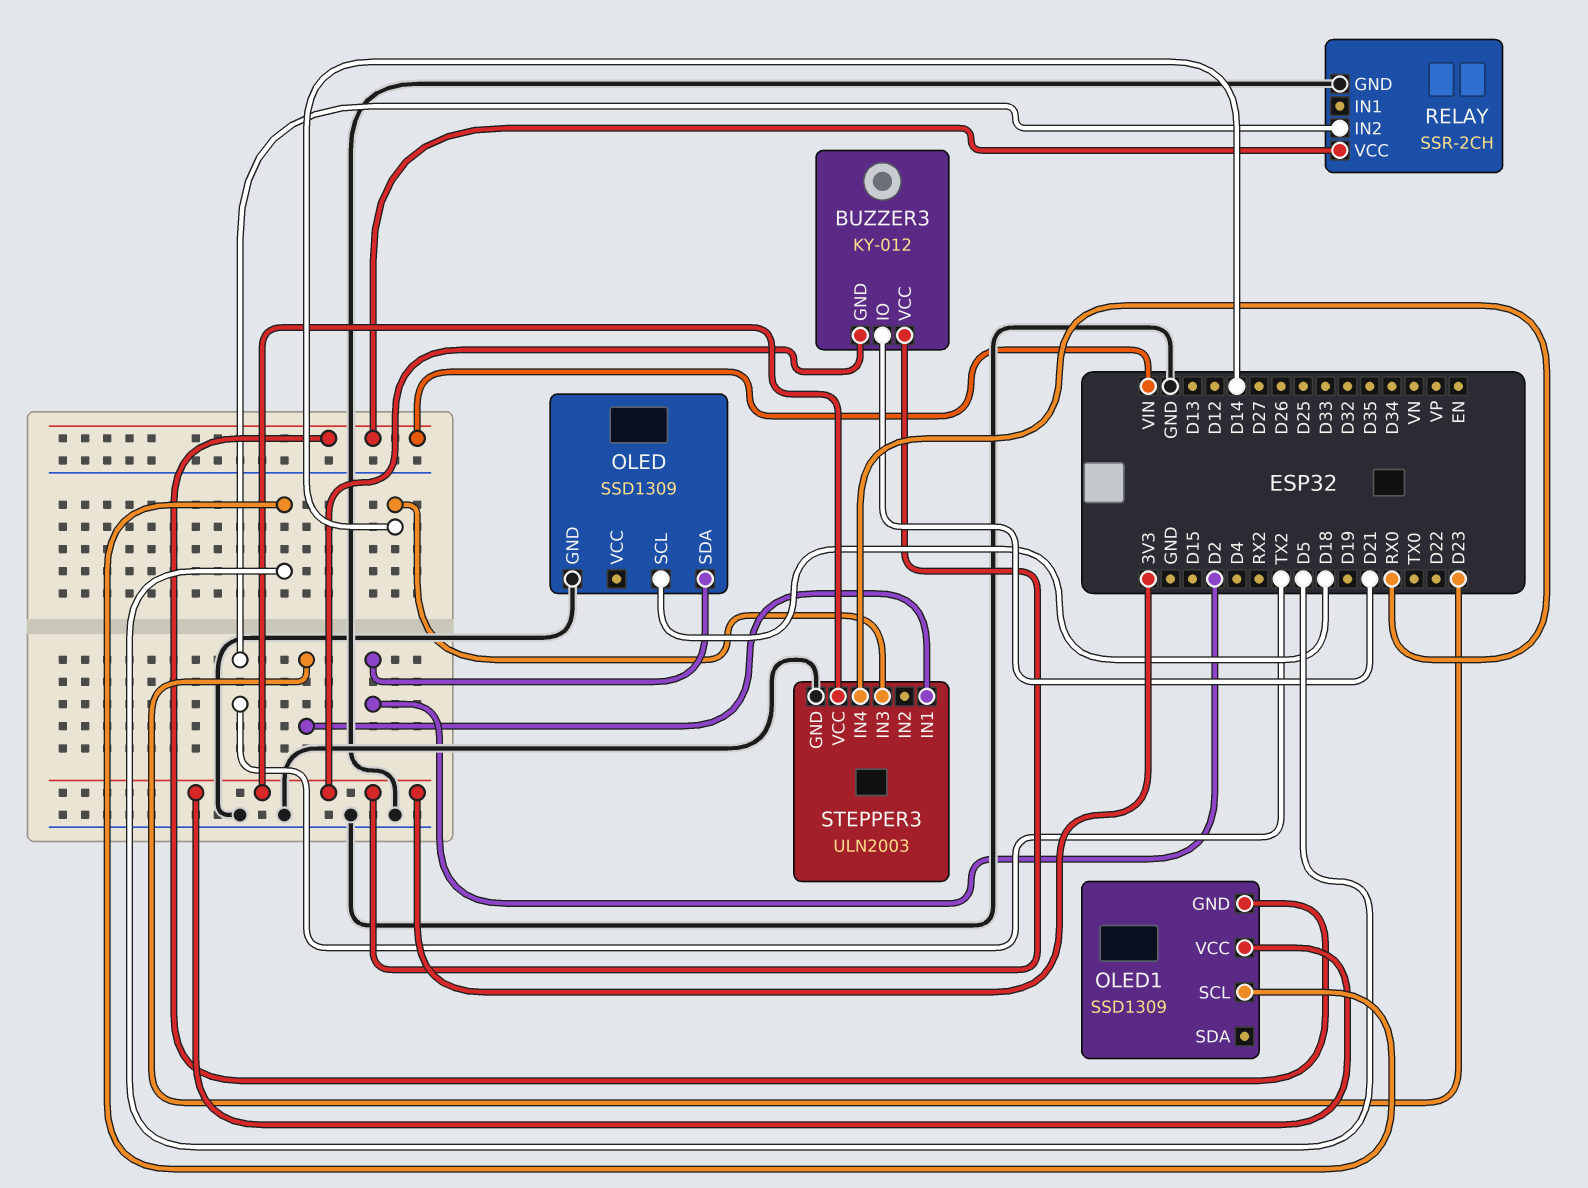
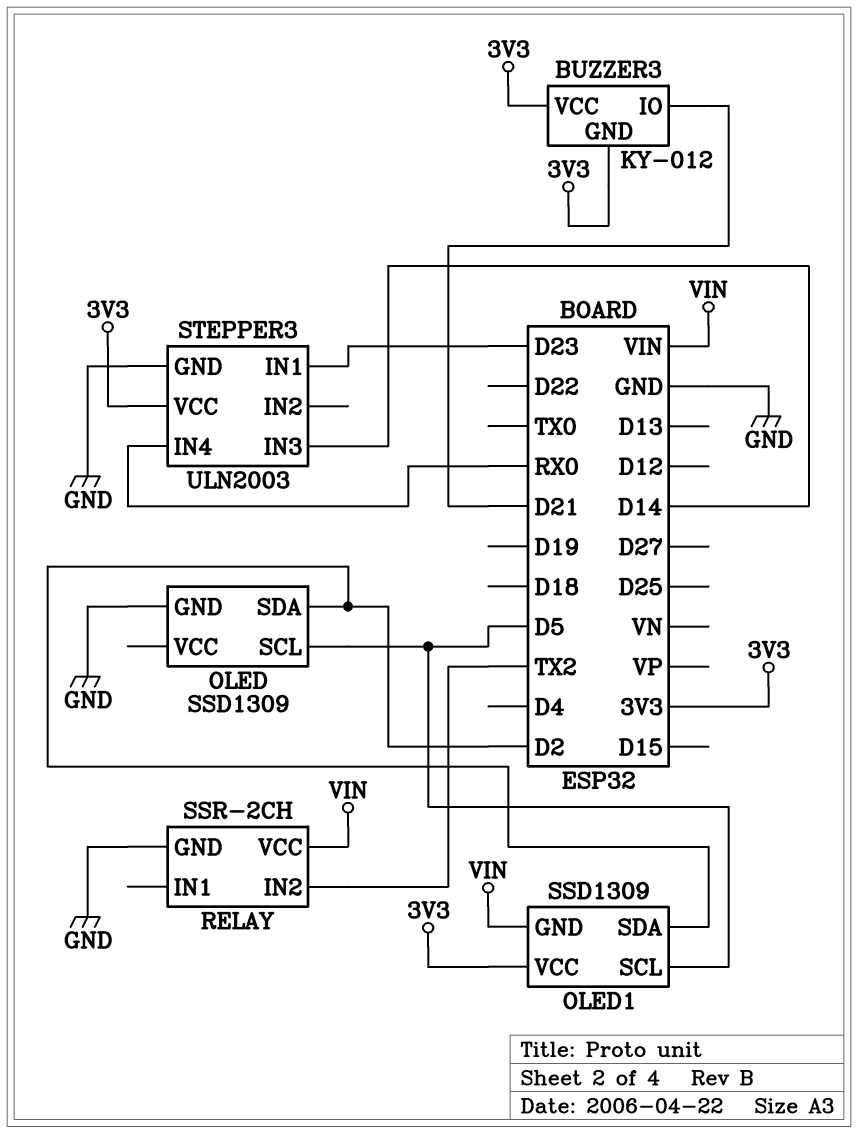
OLED pin SCL: D18 -> D5
OLED1 pin SDA: none -> D2

